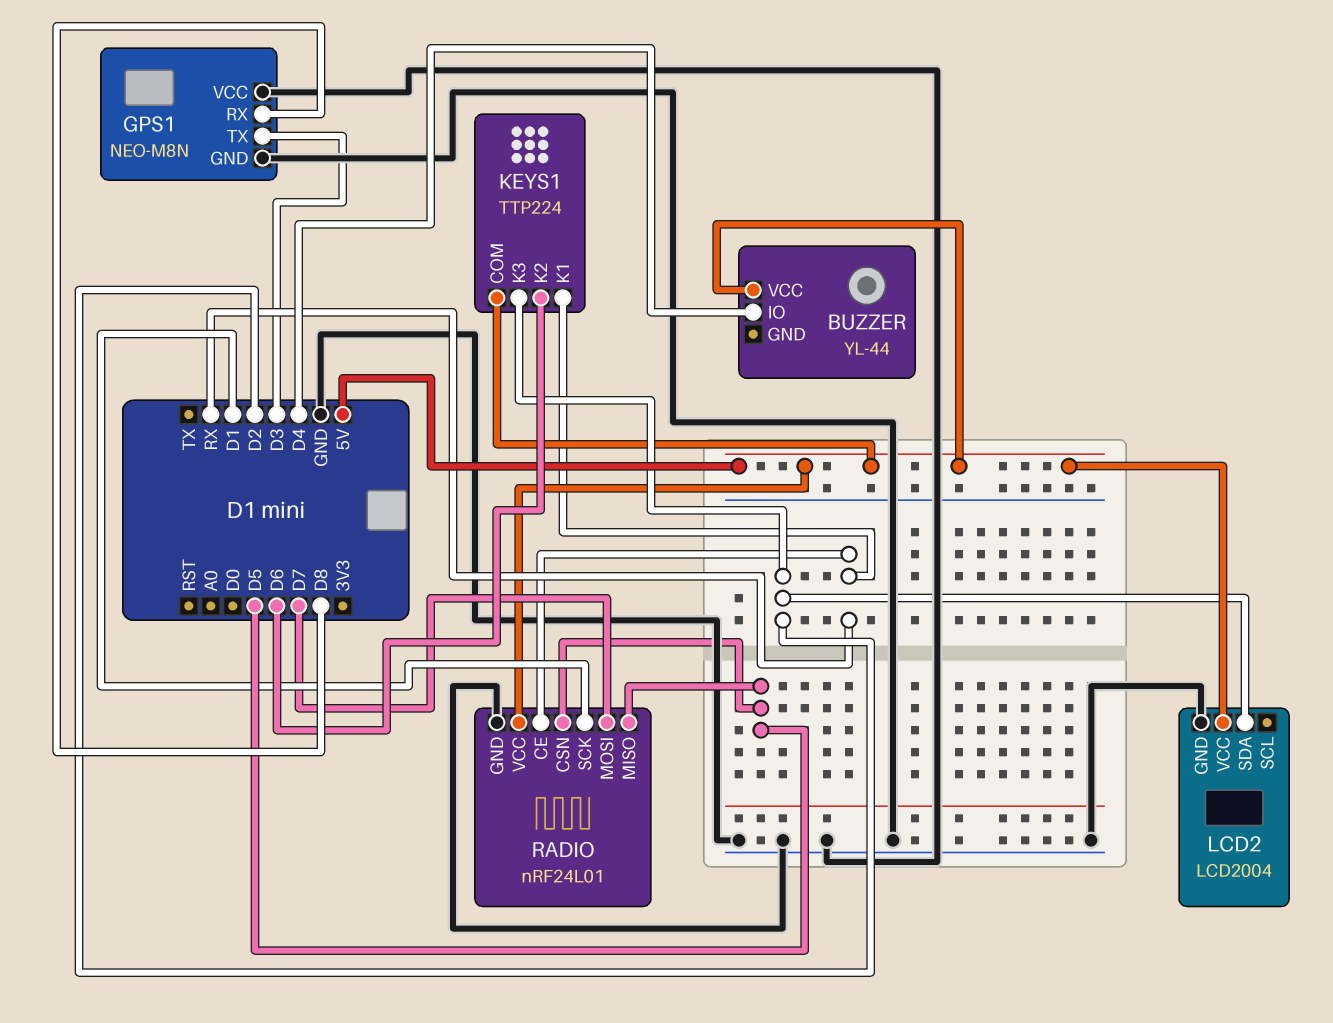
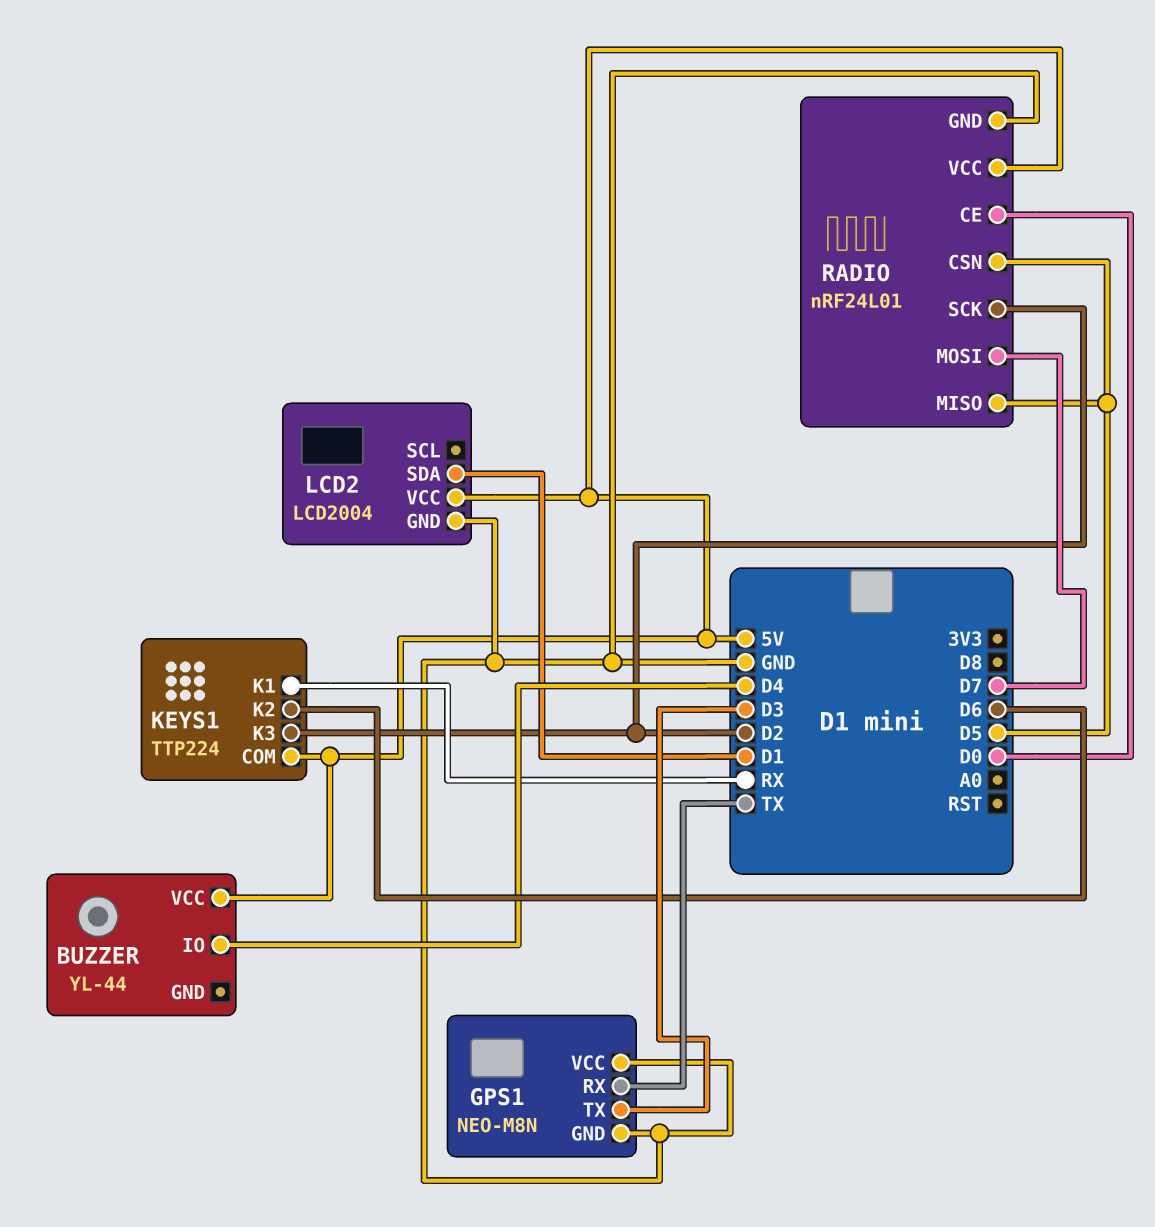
GPS1 pin RX: D8 -> TX
LCD2 pin SDA: D2 -> D1
RADIO pin CE: RX -> D0
RADIO pin SCK: D1 -> D2

